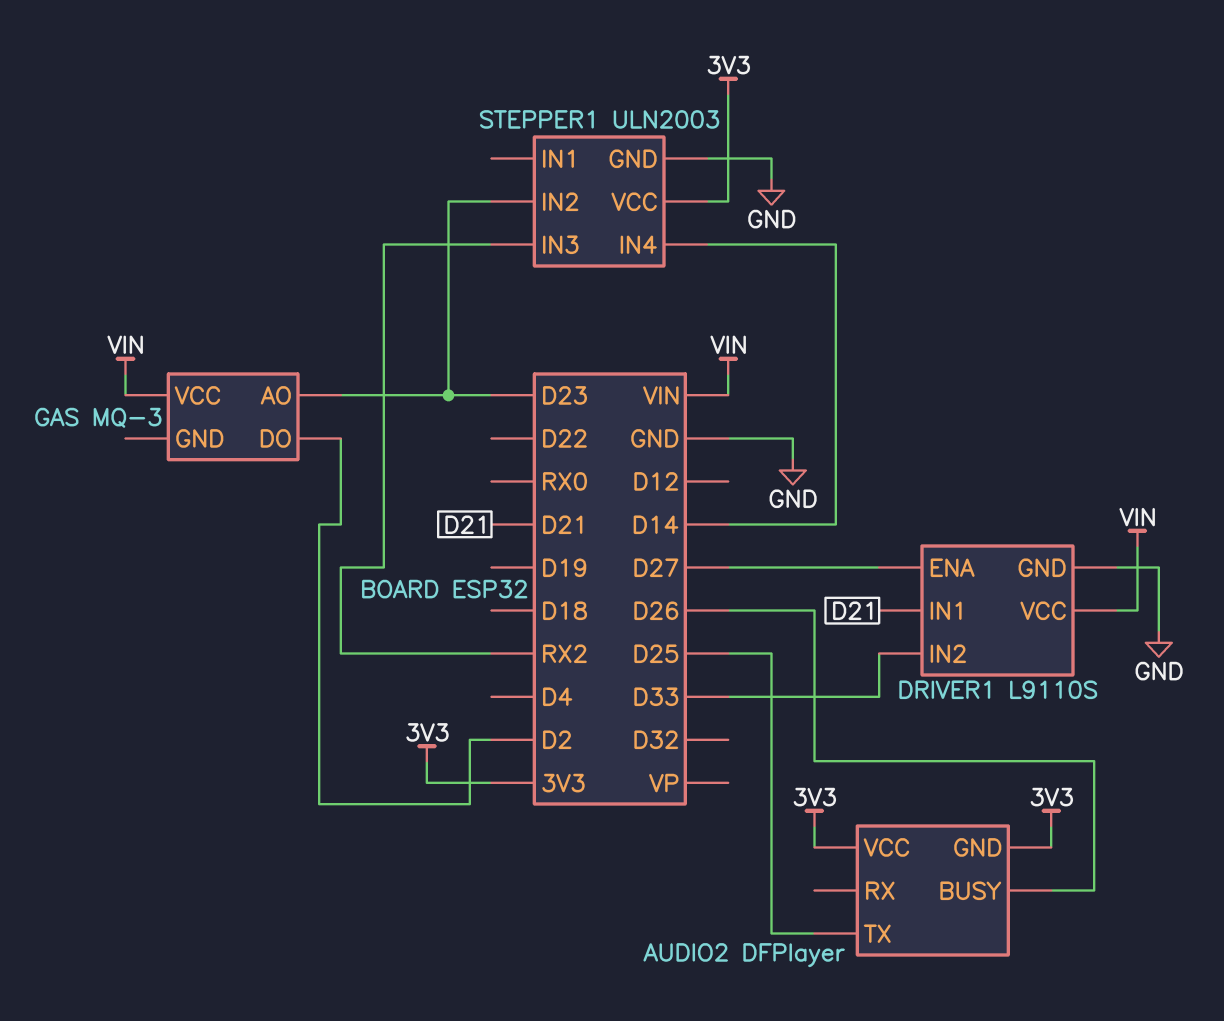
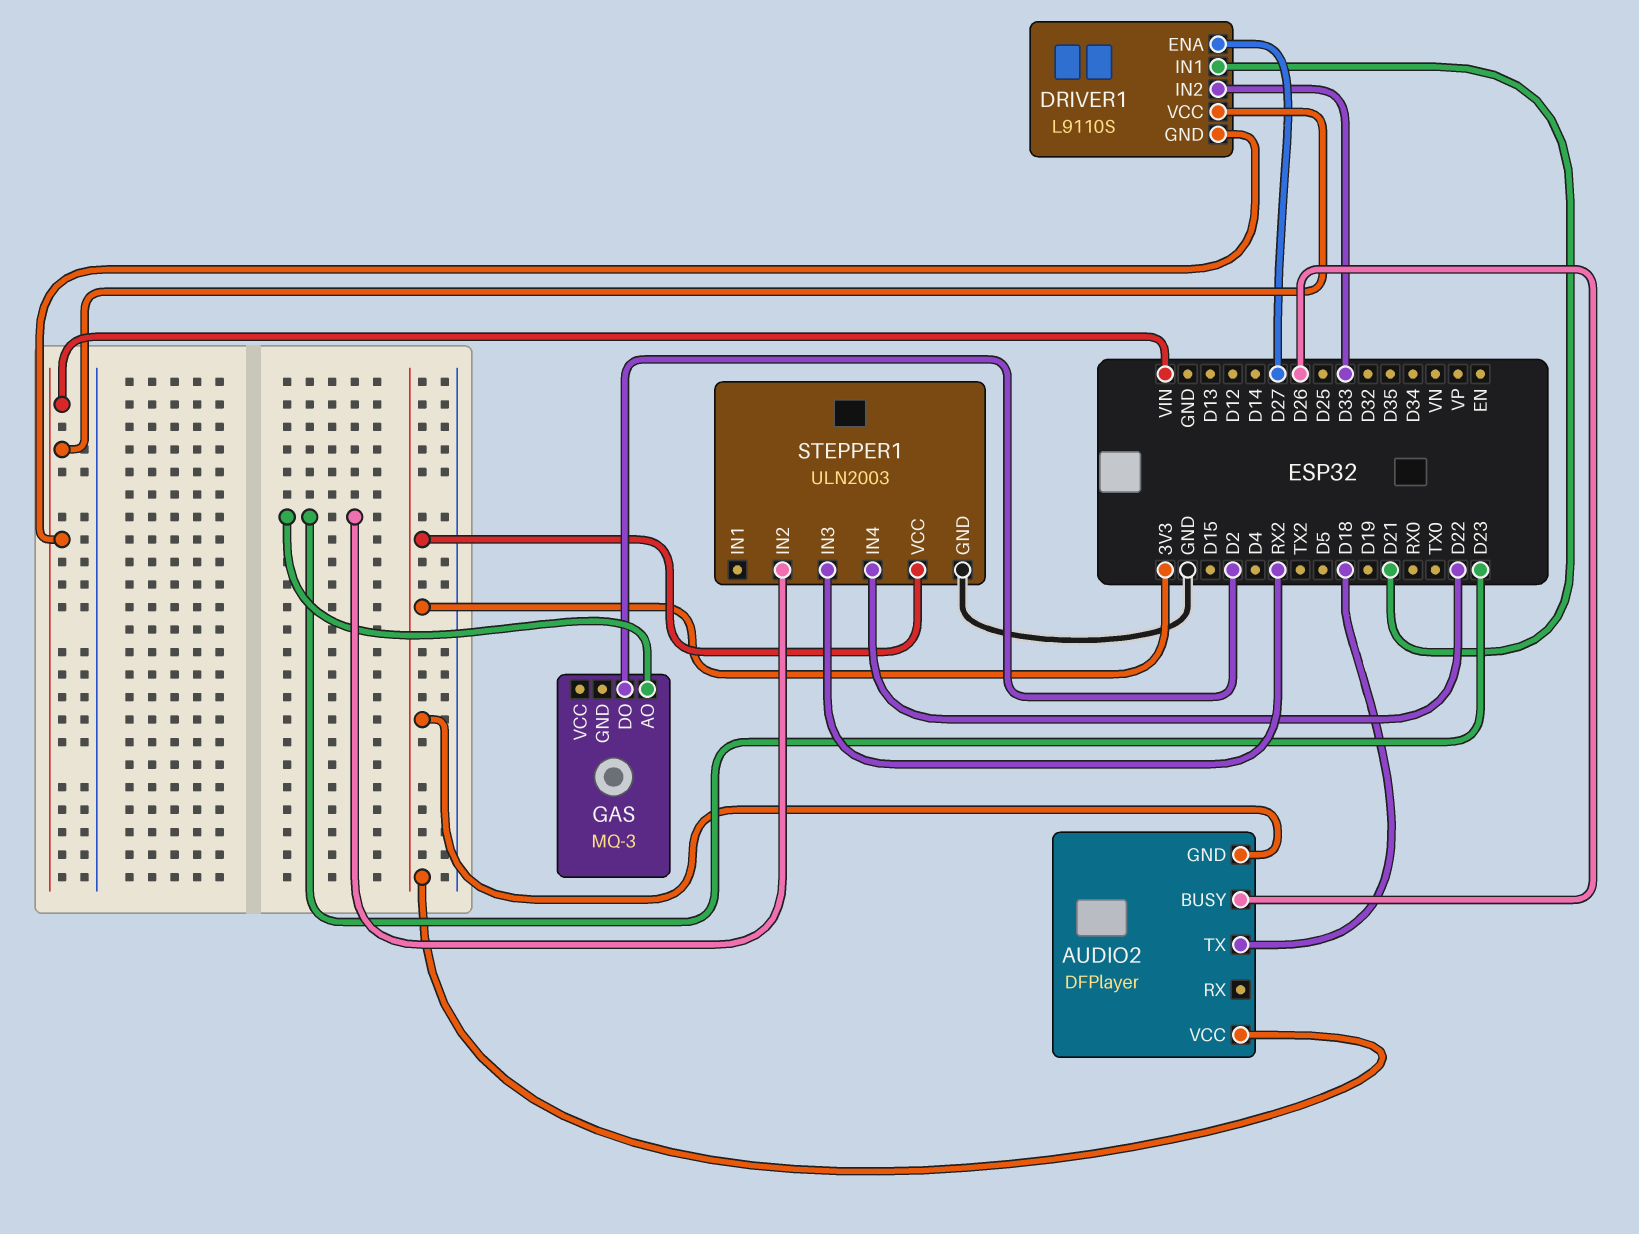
AUDIO2 pin TX: D25 -> D18
DRIVER1 pin GND: GND -> VIN
GAS pin VCC: VIN -> none
STEPPER1 pin IN4: D14 -> D22

